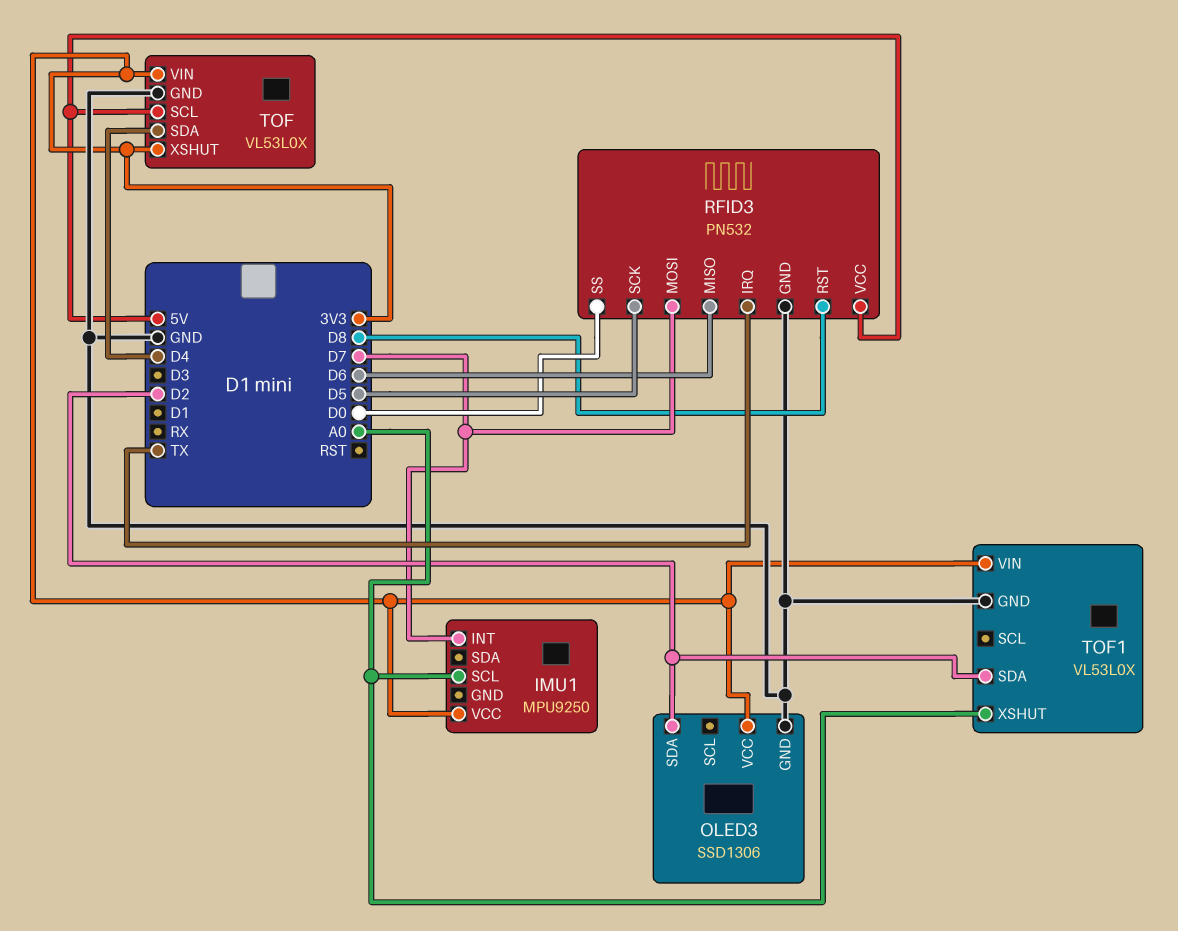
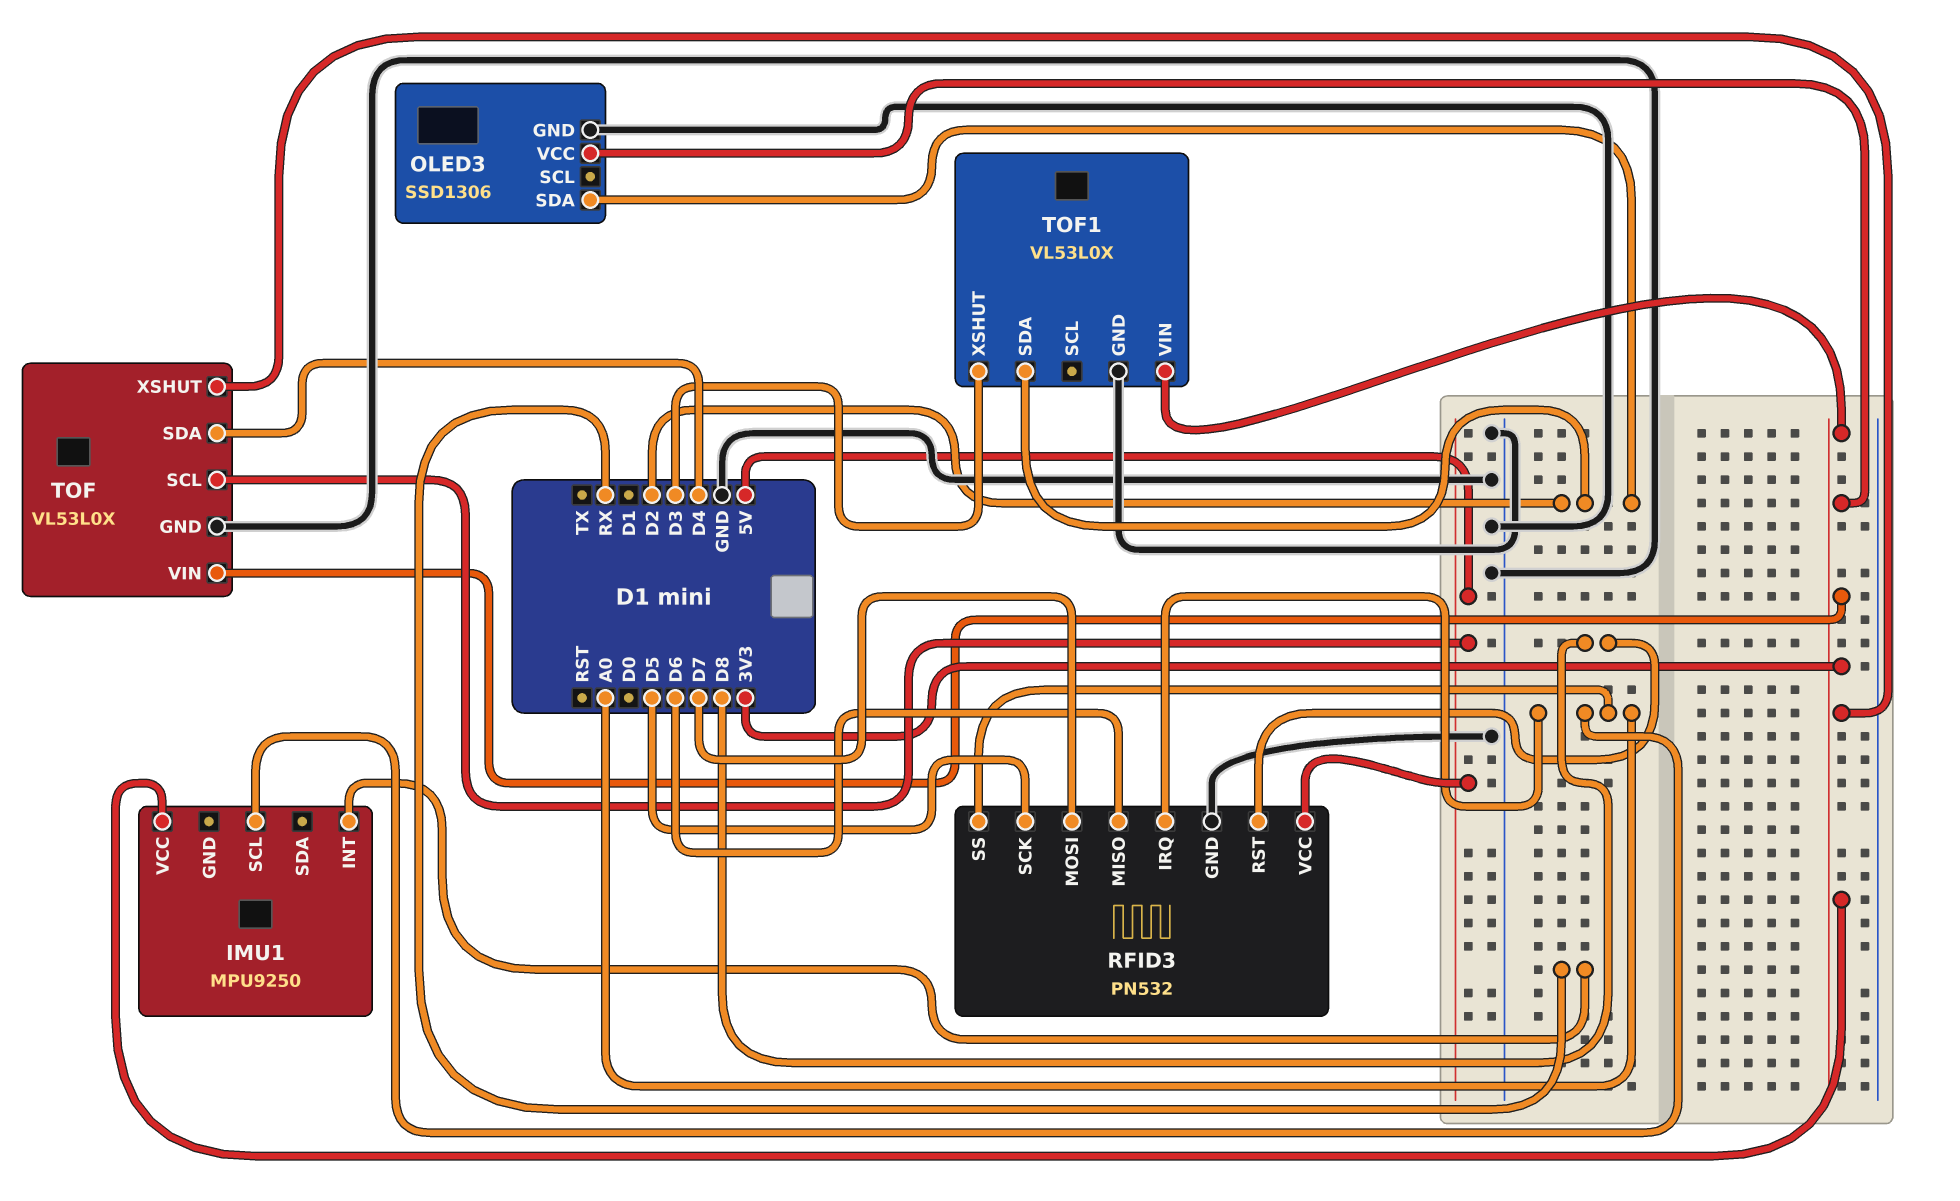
IMU1 pin INT: D7 -> RX
RFID3 pin IRQ: TX -> A0
RFID3 pin SS: D0 -> A0
TOF1 pin XSHUT: A0 -> D3

